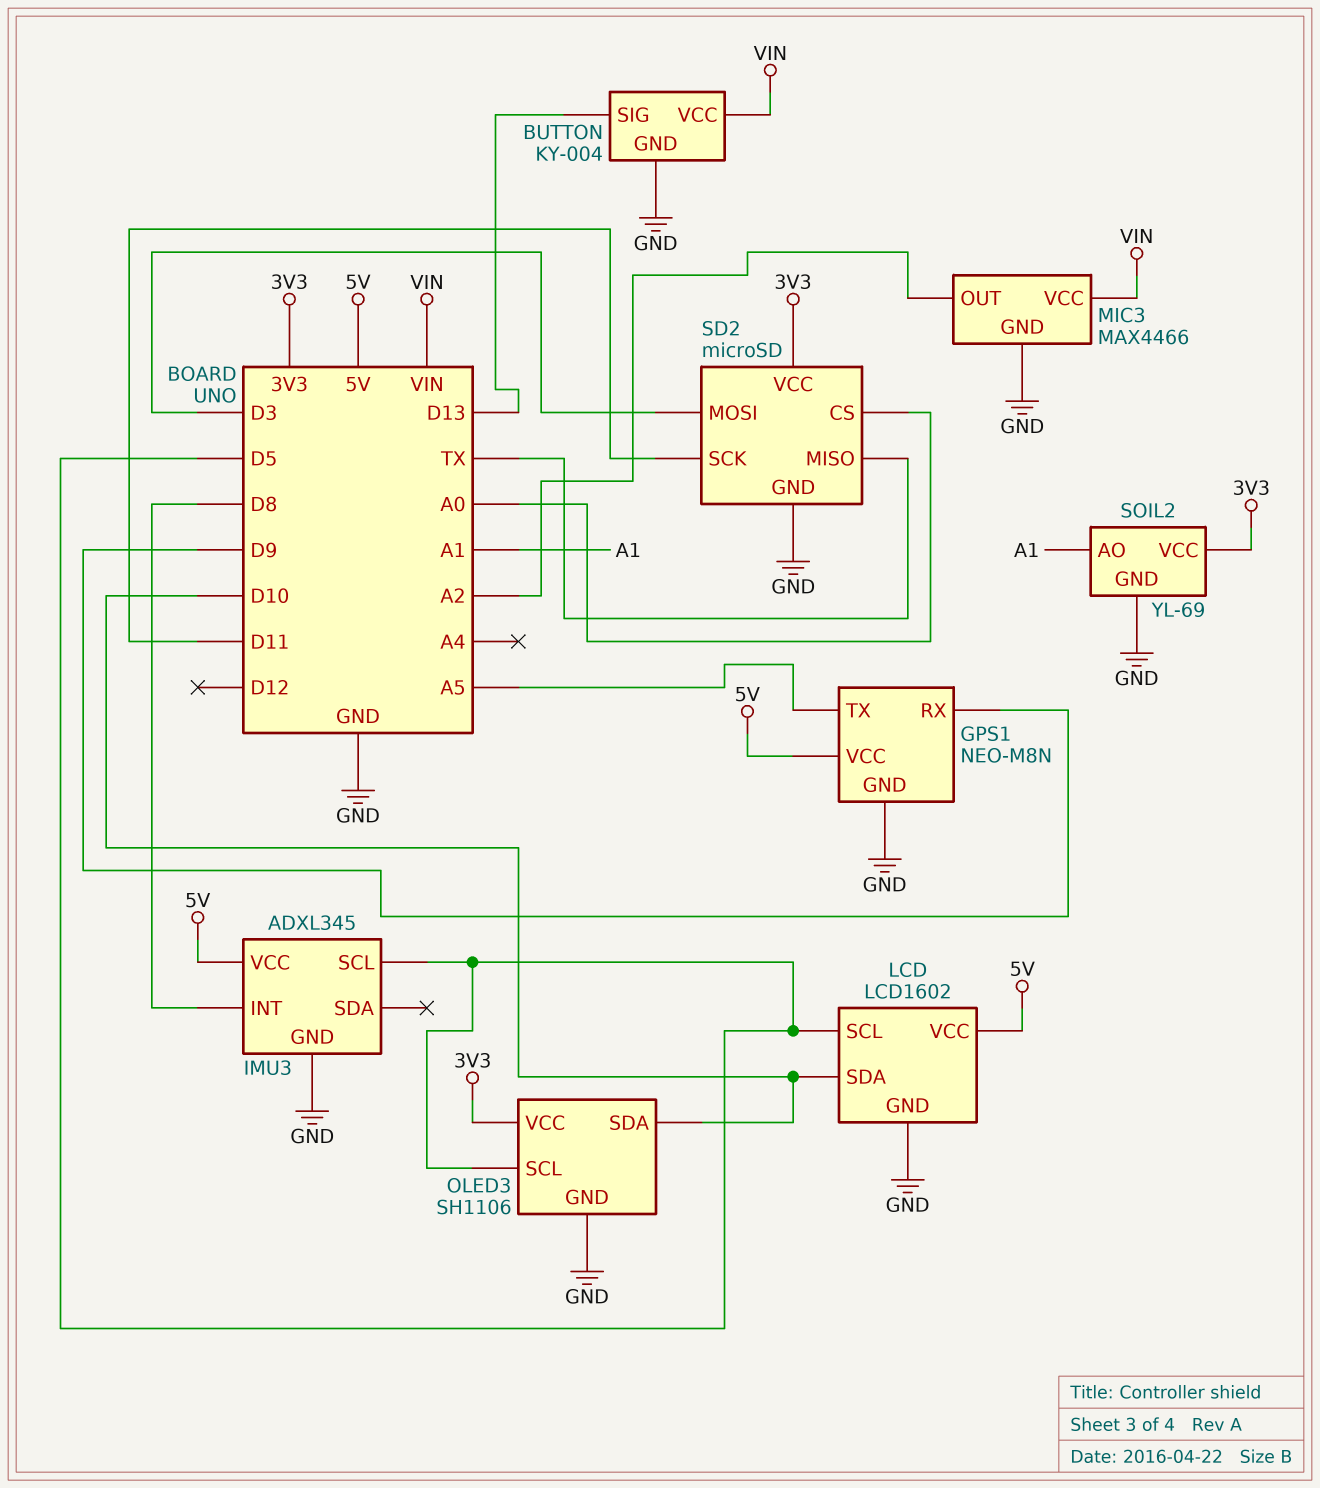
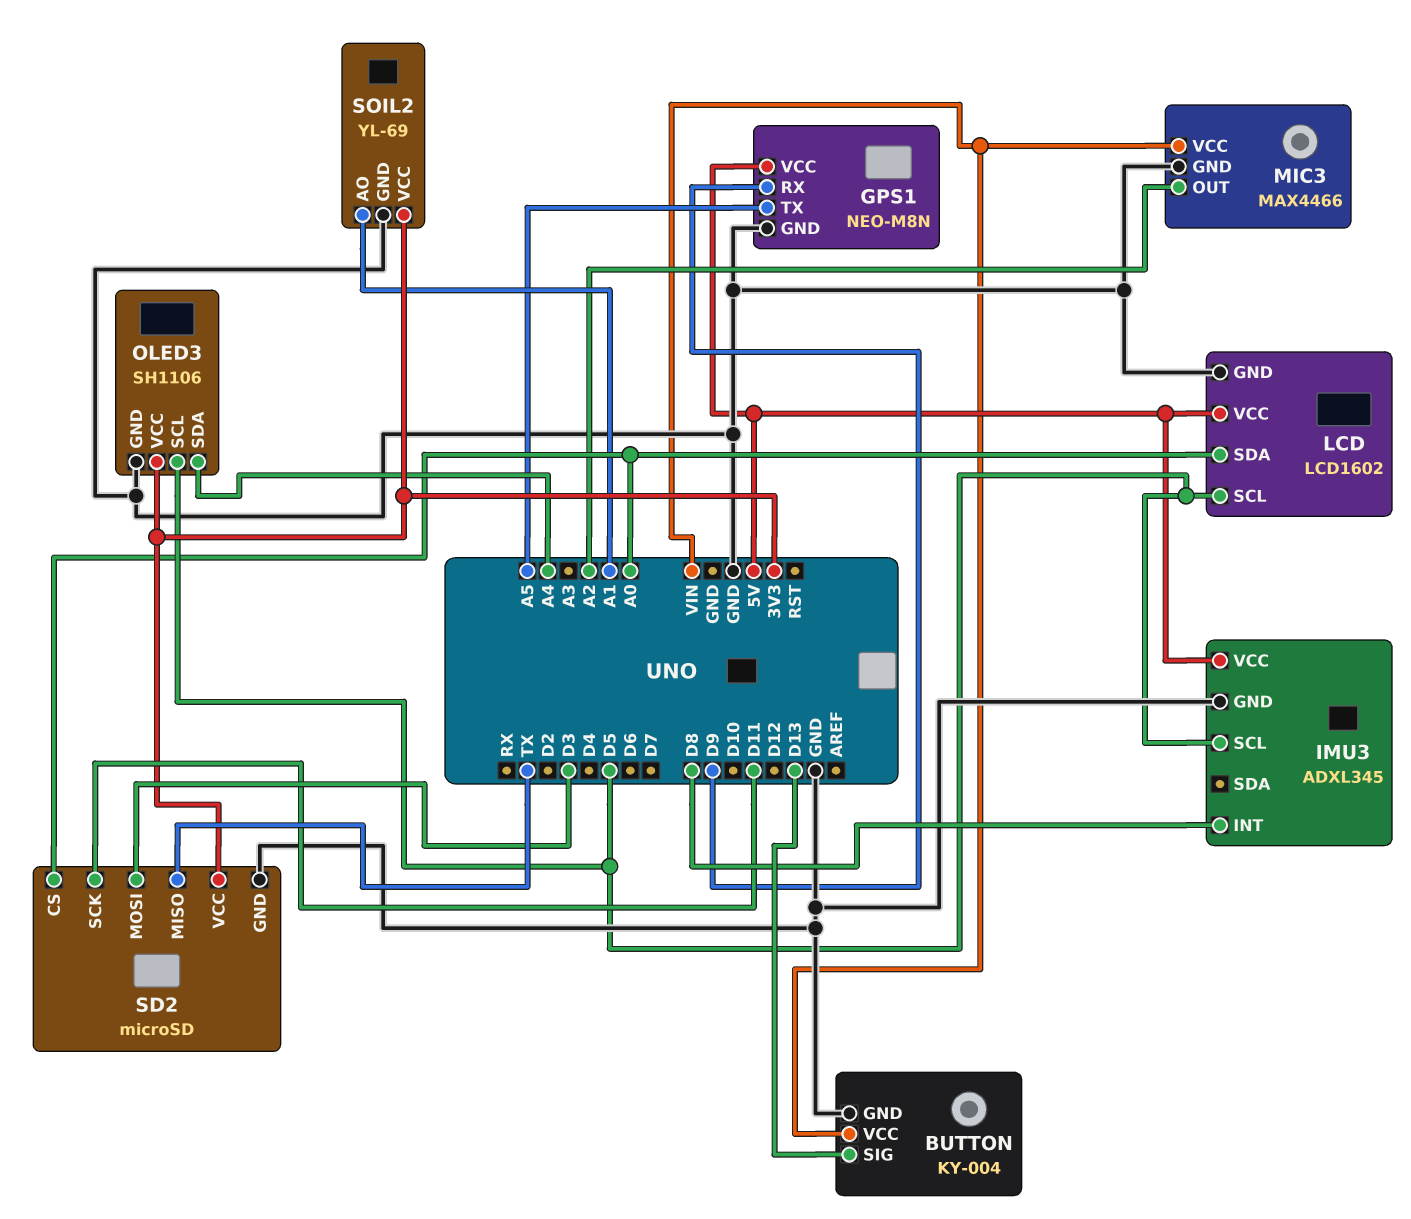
LCD pin SDA: D10 -> A0
OLED3 pin SDA: D10 -> A4

